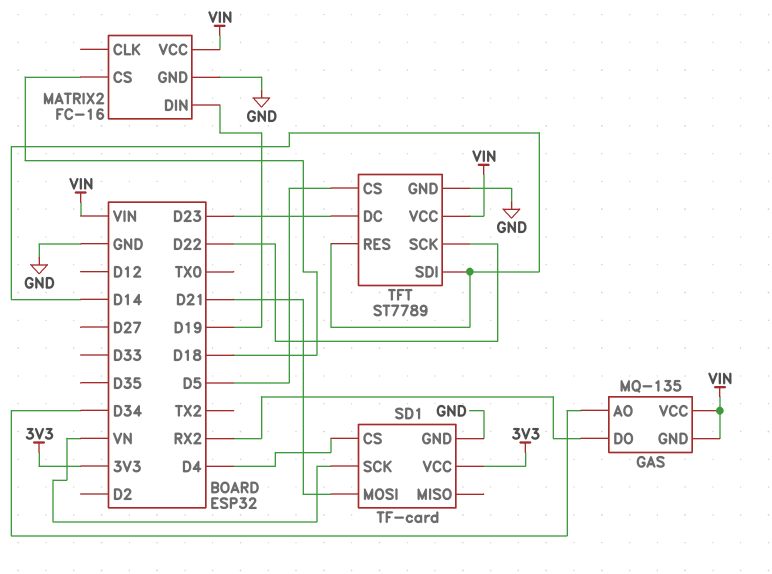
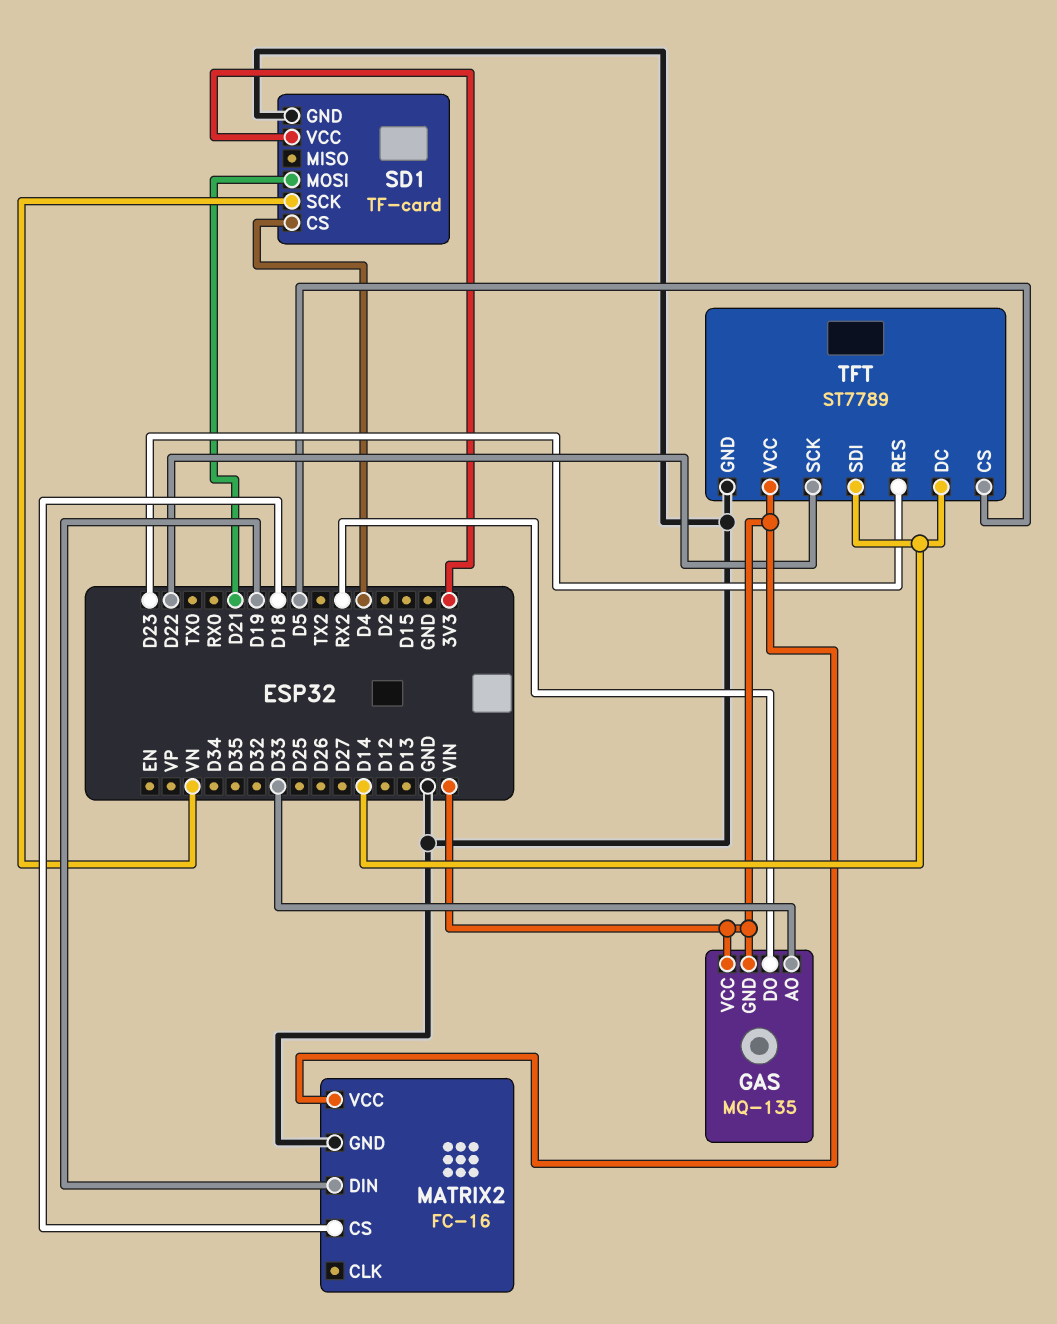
GAS pin AO: D34 -> D33
TFT pin DC: D23 -> D14
TFT pin RES: D14 -> D23

